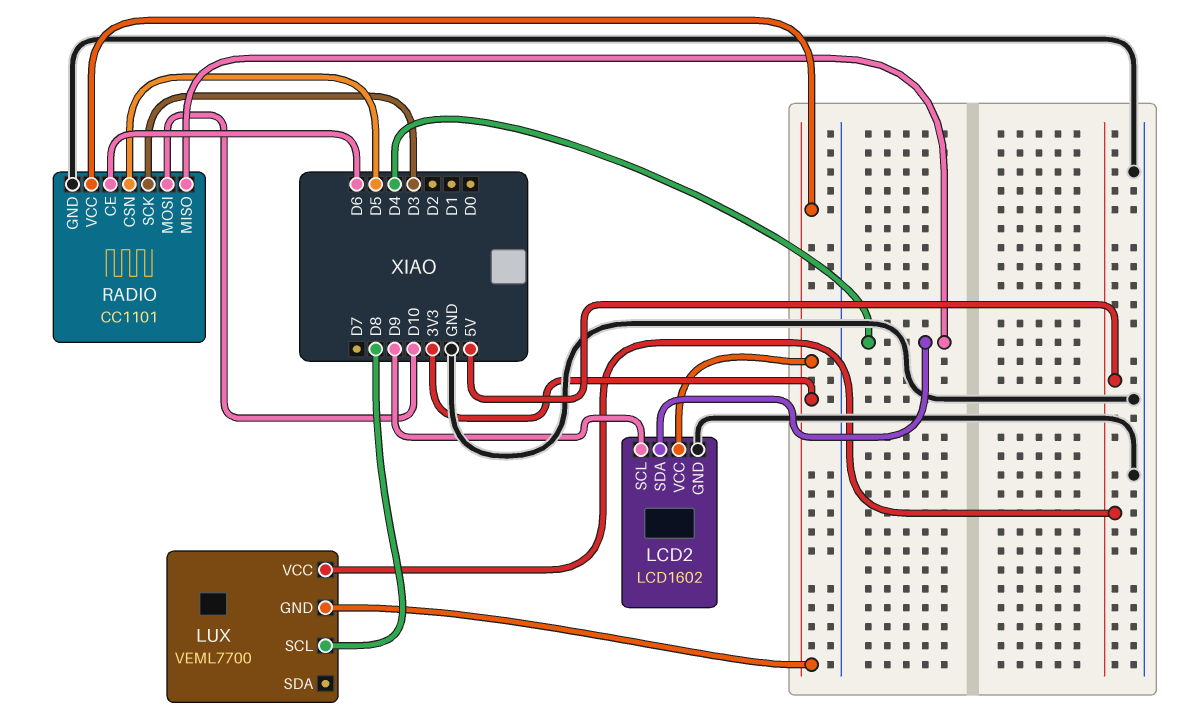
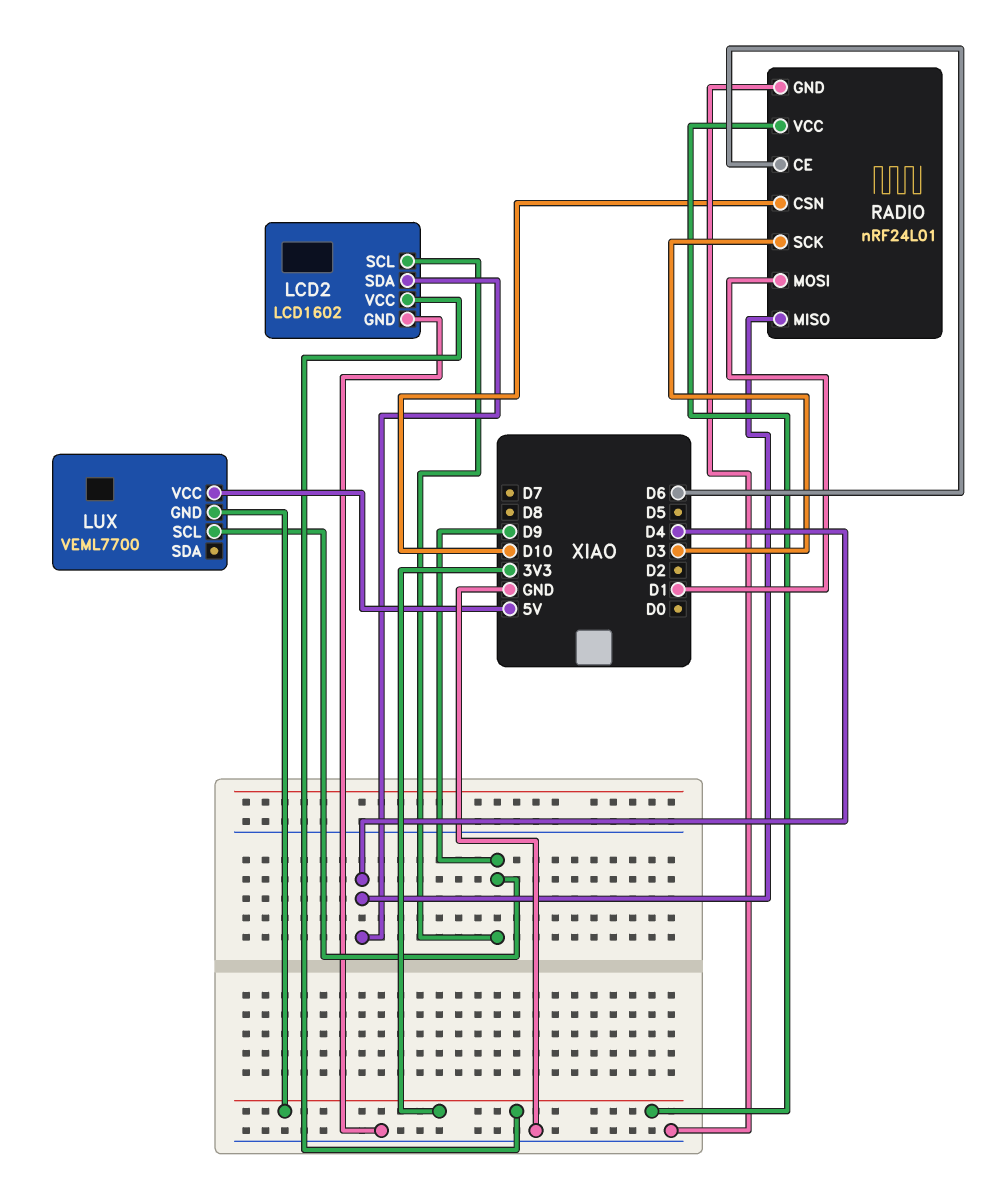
LUX pin SCL: D8 -> D9
RADIO: CC1101 -> nRF24L01
RADIO pin CSN: D5 -> D10
RADIO pin MOSI: D10 -> D1

